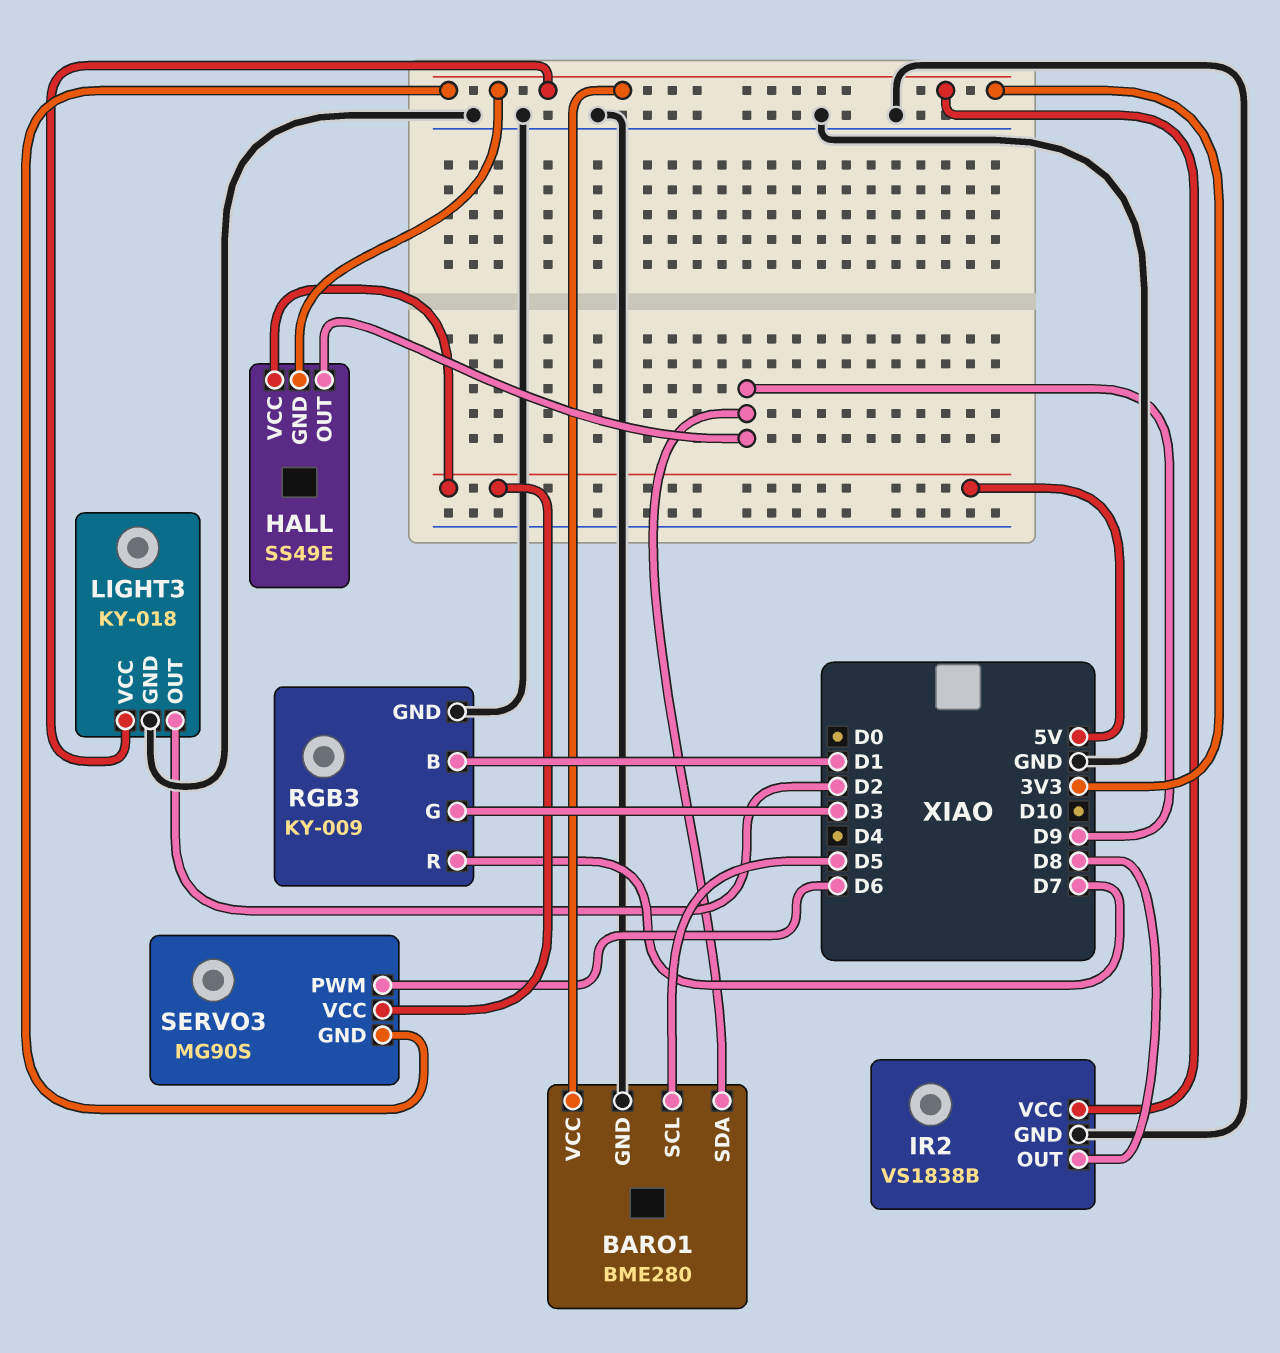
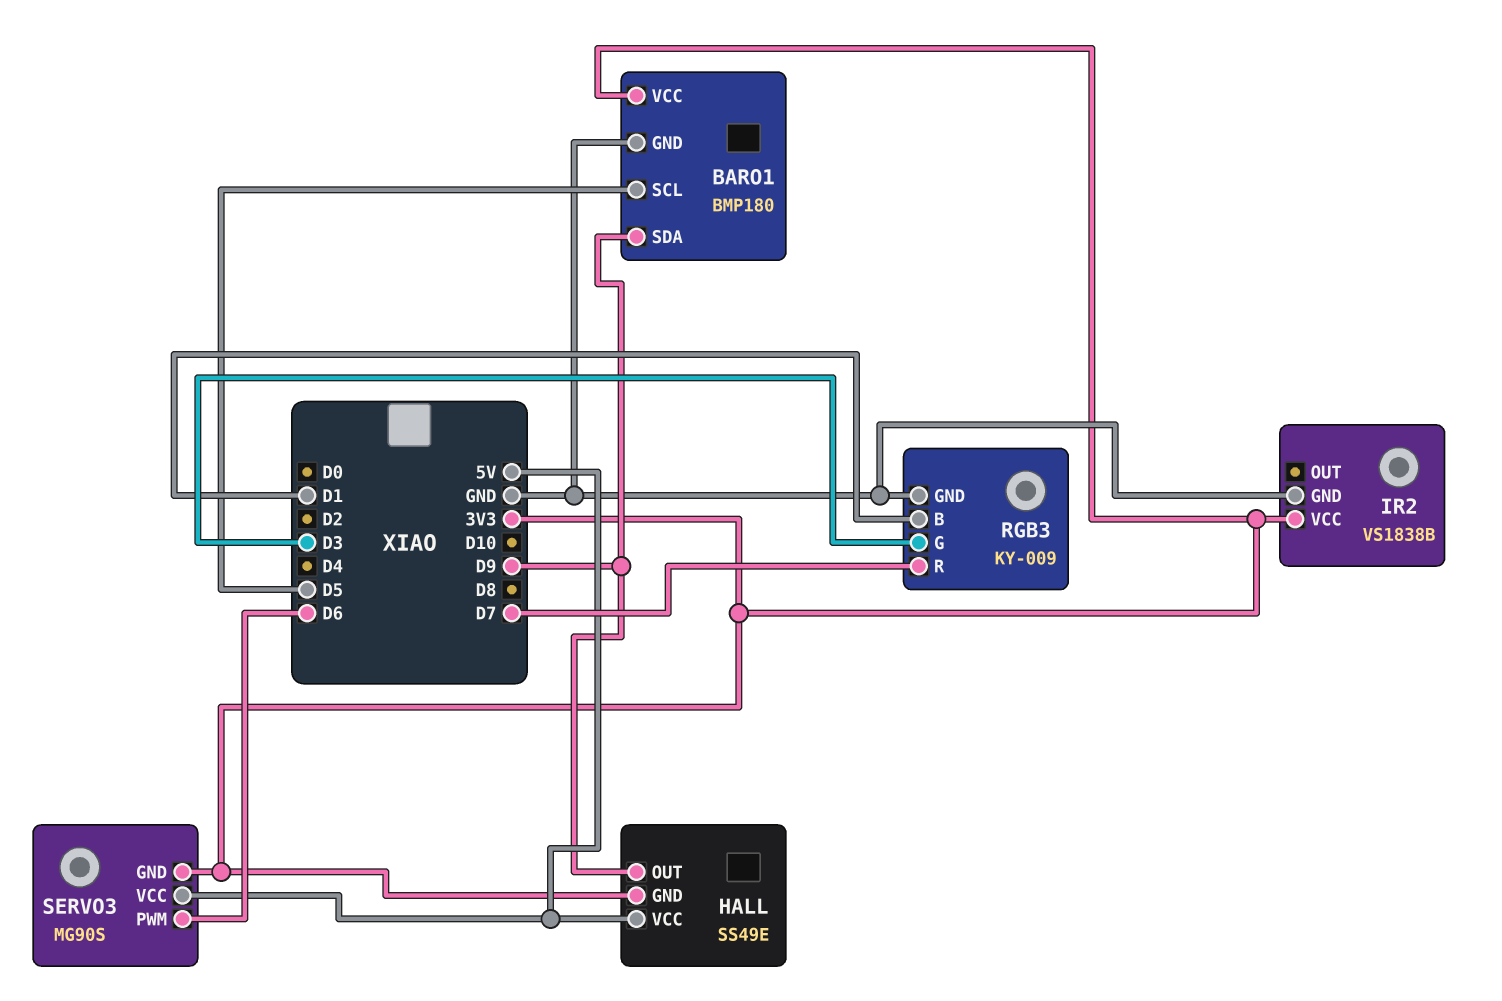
BARO1: BME280 -> BMP180
IR2 pin OUT: D8 -> none
LIGHT3: KY-018 -> none
LIGHT3 pin GND: GND -> none
LIGHT3 pin OUT: D2 -> none
LIGHT3 pin VCC: 3V3 -> none

